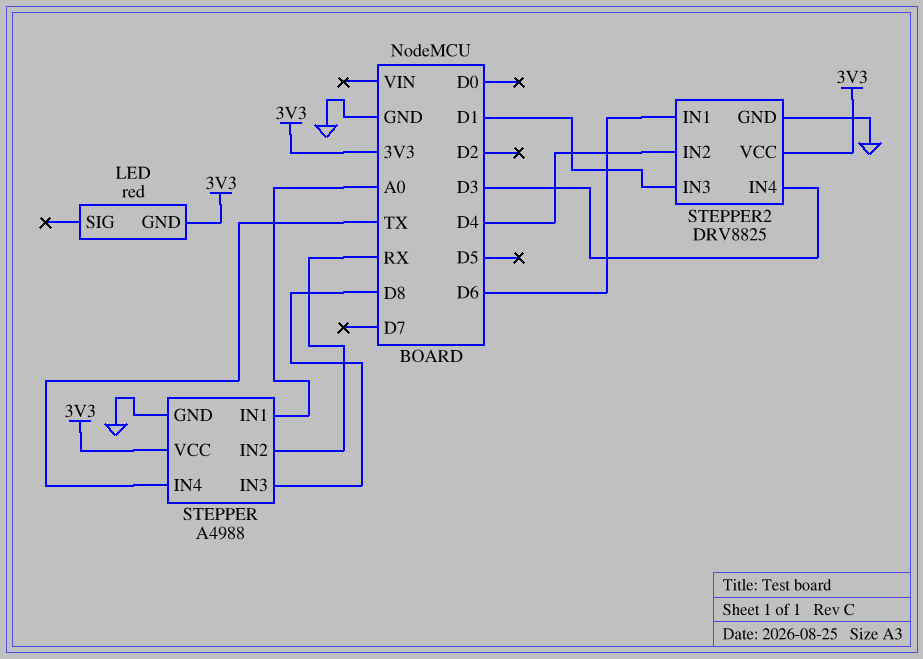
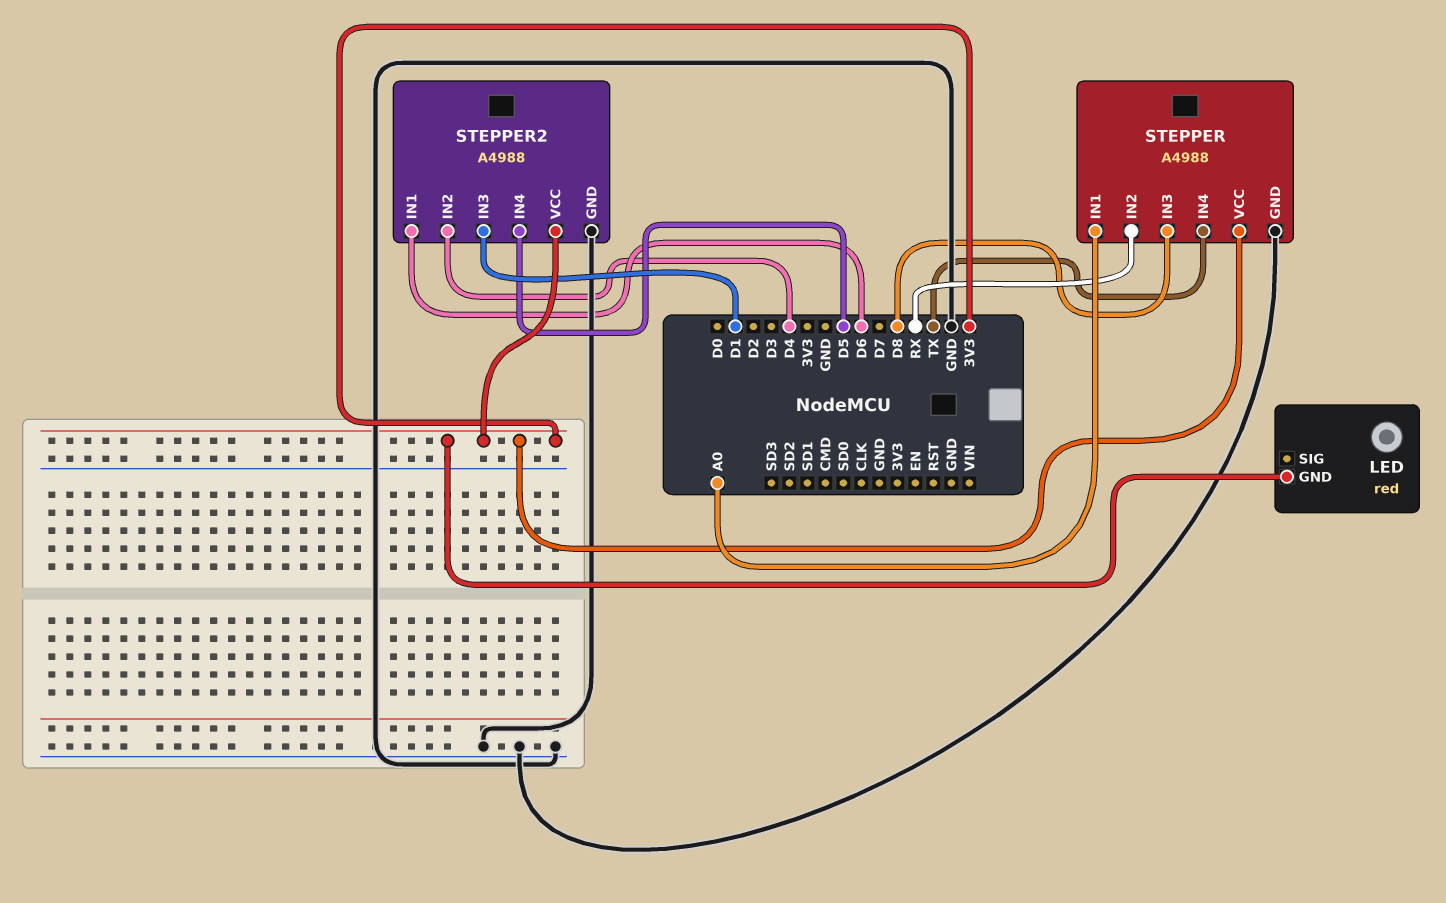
STEPPER2: DRV8825 -> A4988
STEPPER2 pin IN4: D3 -> D5

